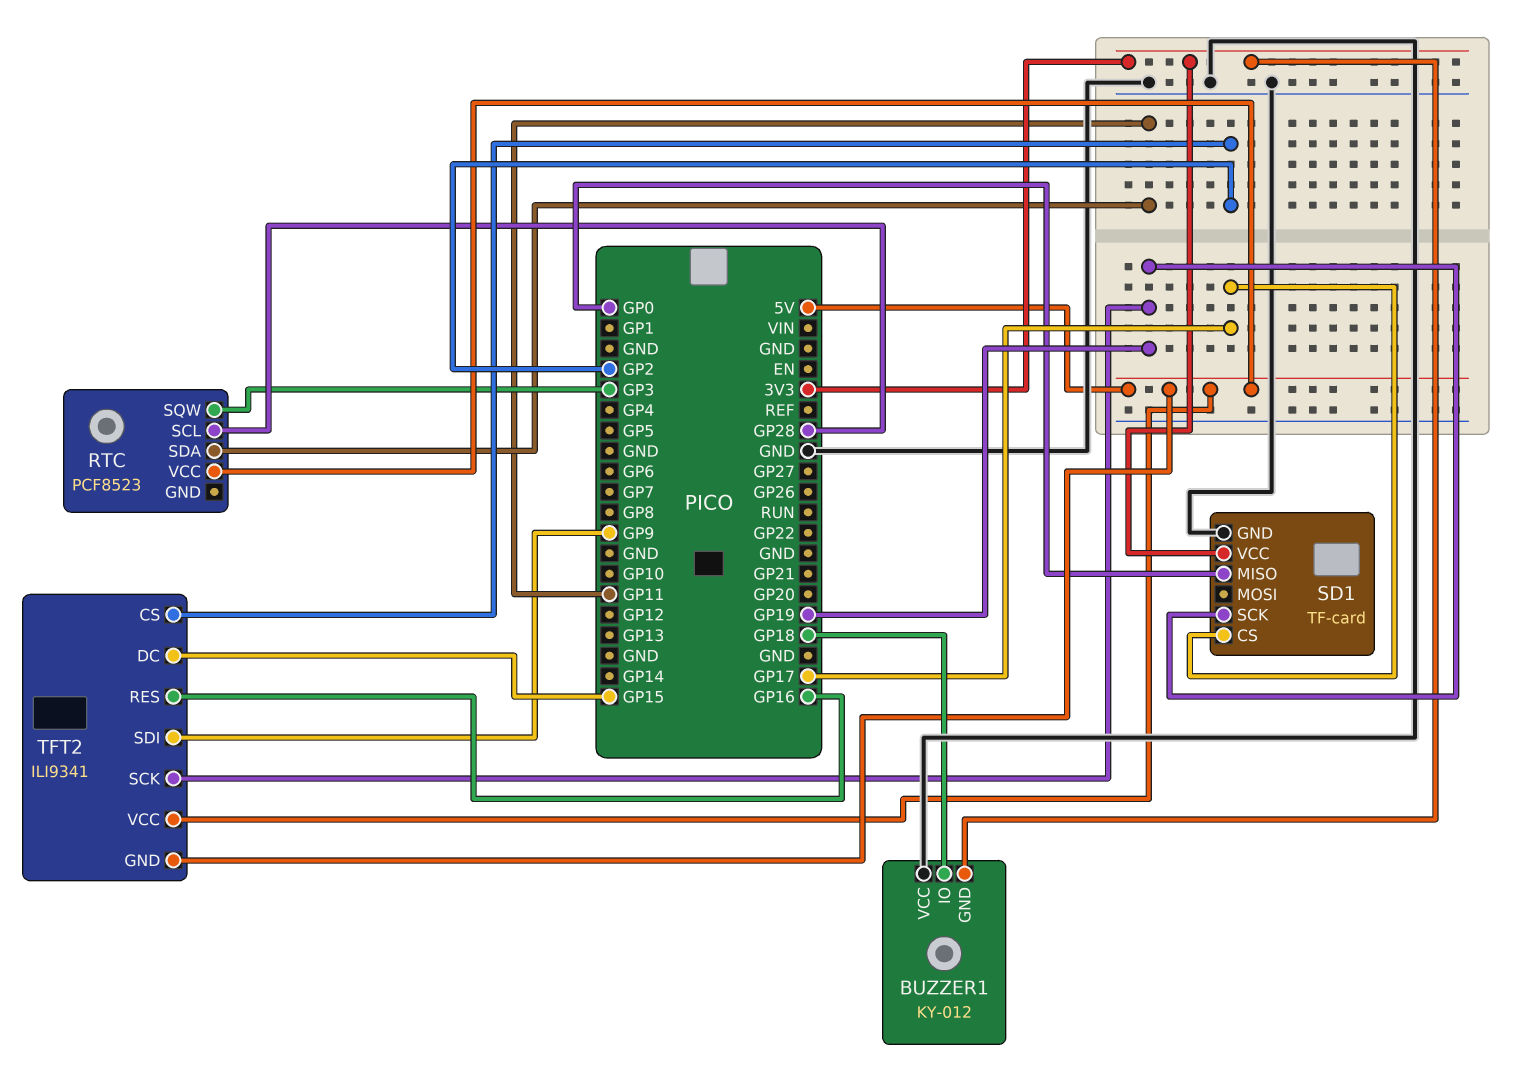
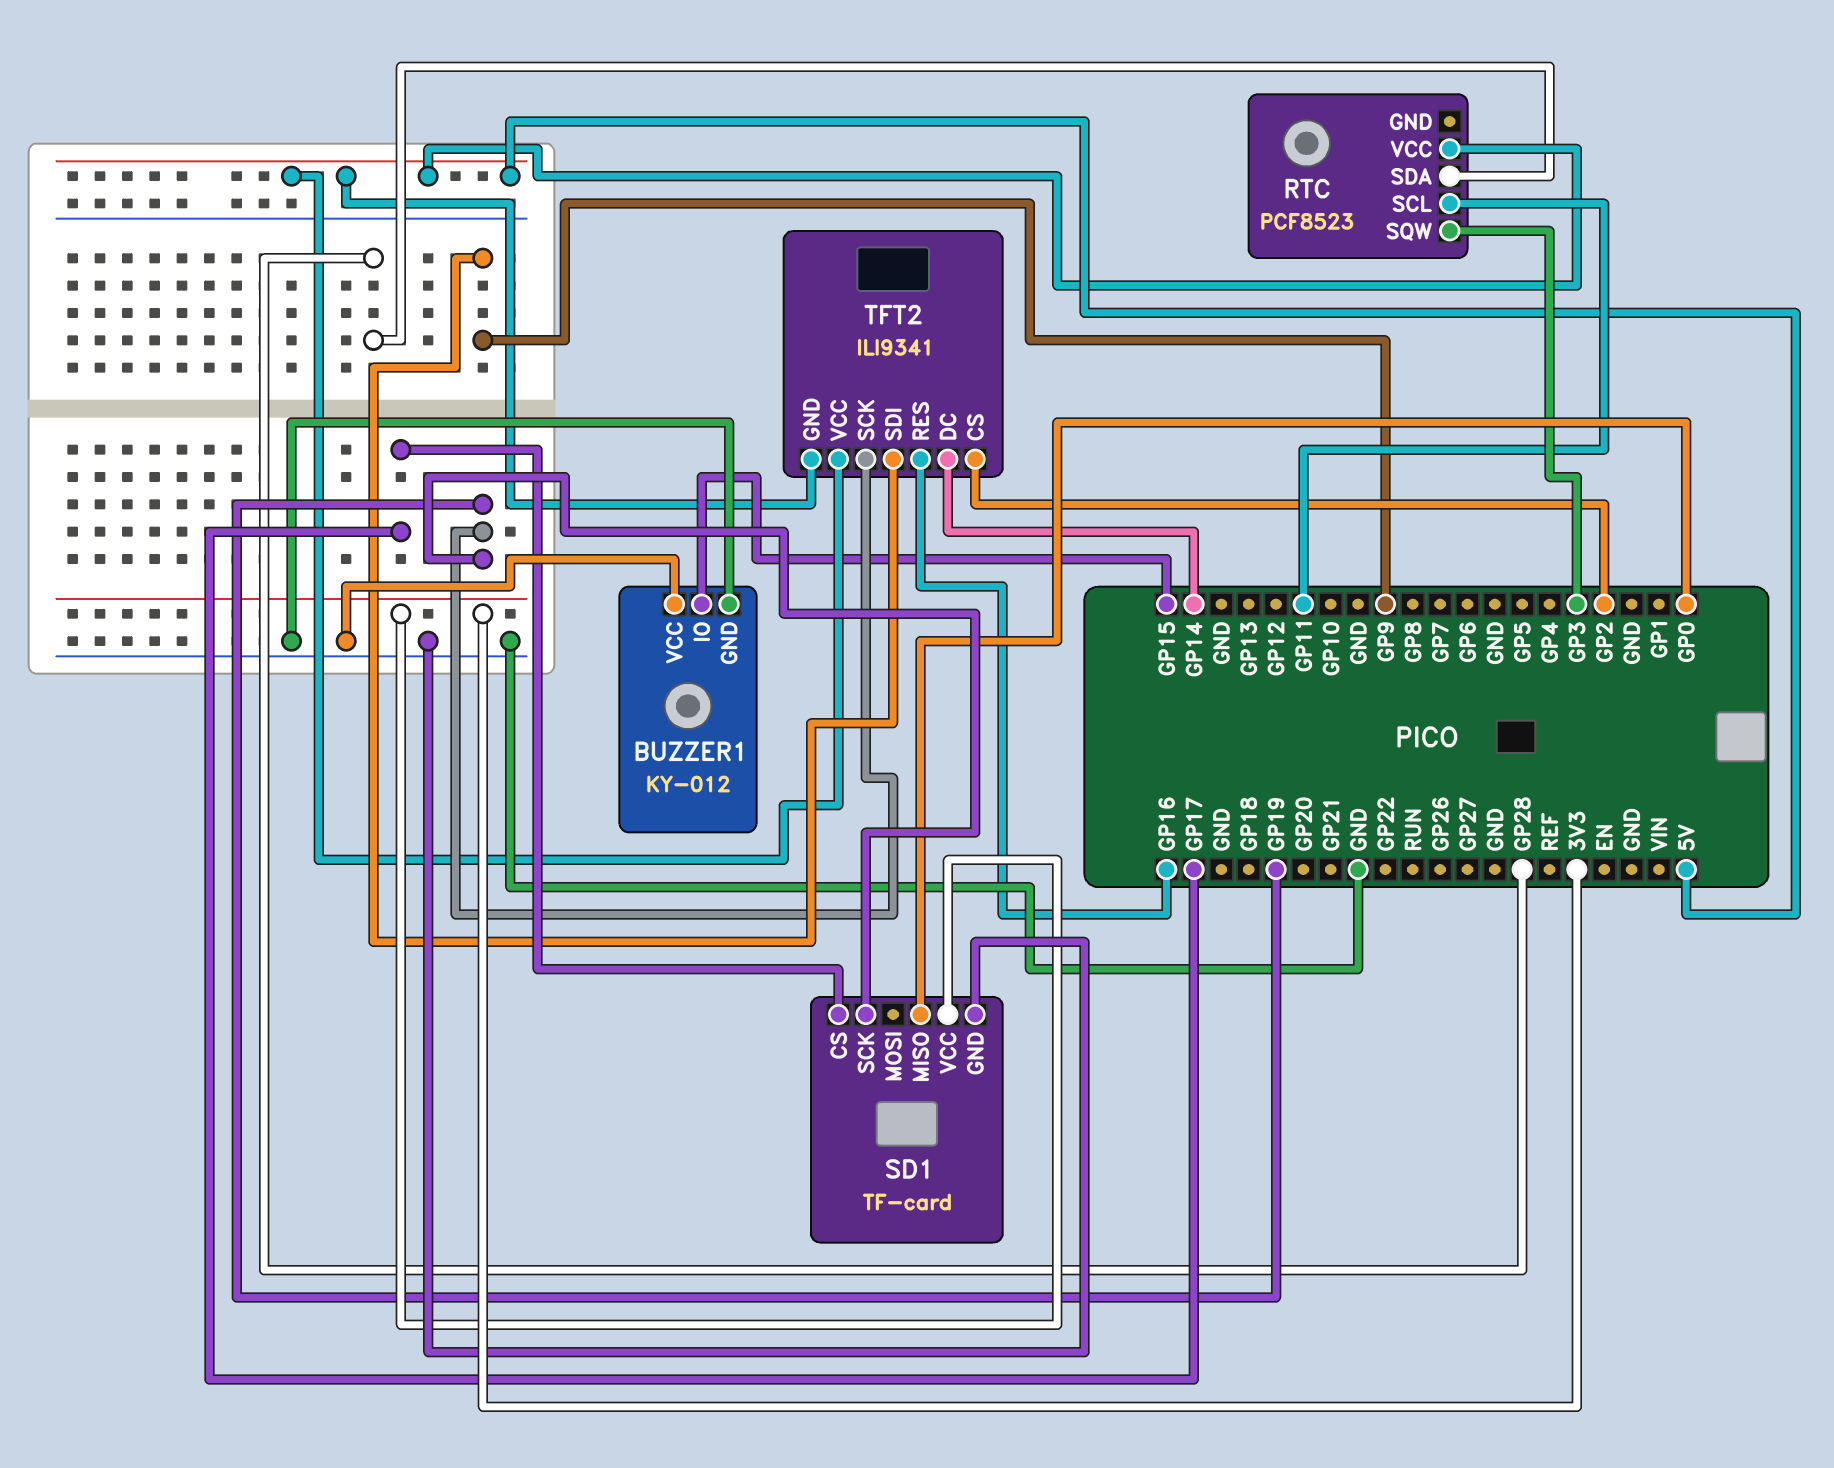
BUZZER1 pin GND: 3V3 -> GND
BUZZER1 pin IO: GP18 -> GP15
RTC pin SCL: GP28 -> GP11
RTC pin SDA: GP11 -> GP28
TFT2 pin DC: GP15 -> GP14

